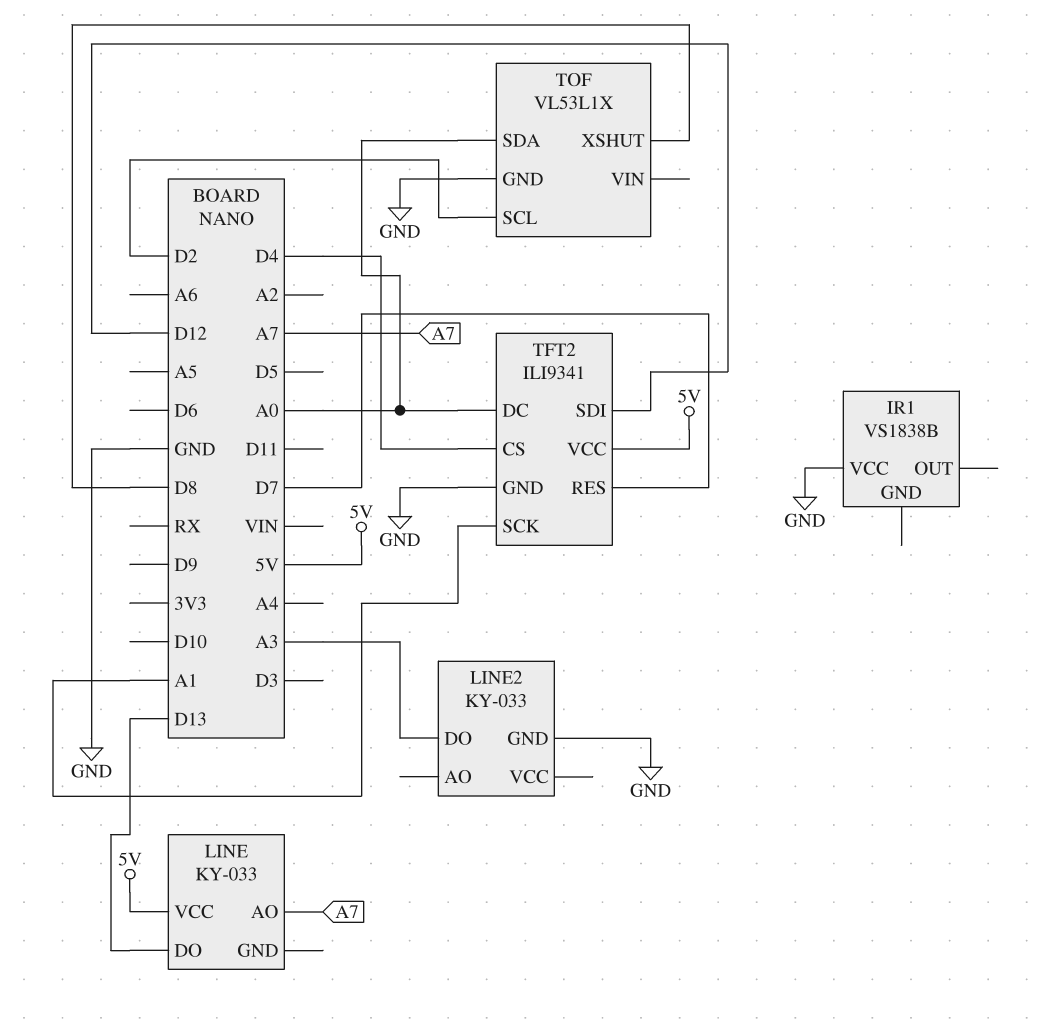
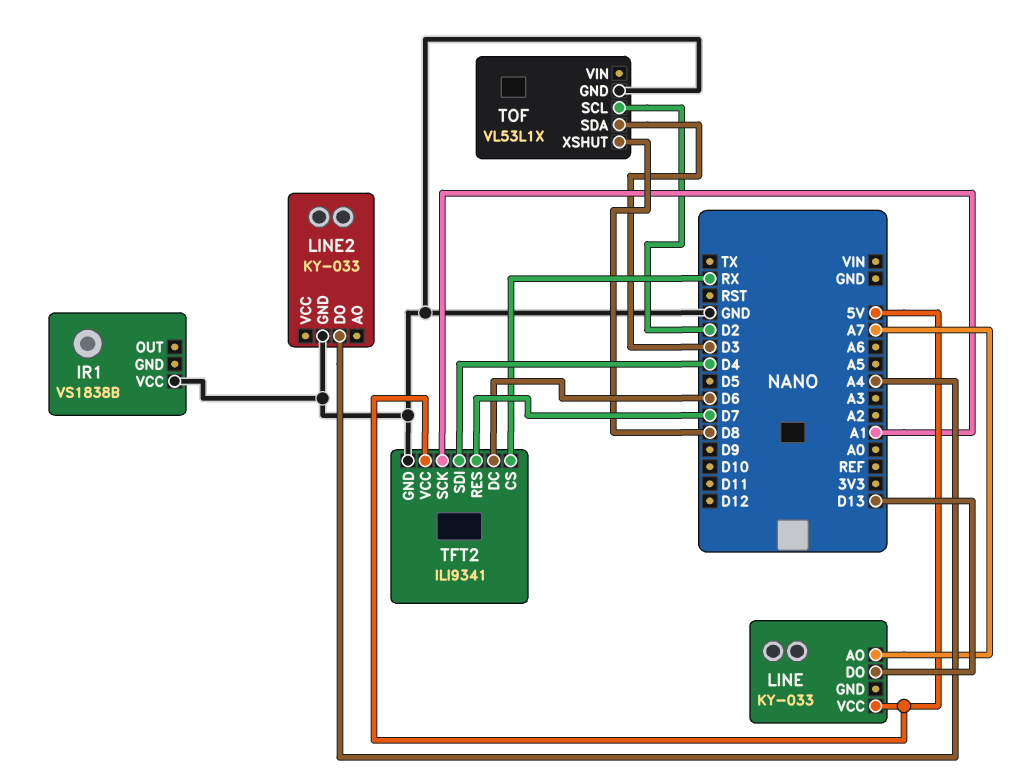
LINE2 pin DO: A3 -> A4
TFT2 pin CS: D4 -> RX
TFT2 pin DC: A0 -> D6
TFT2 pin SDI: D12 -> D4
TOF pin SDA: A0 -> D3

